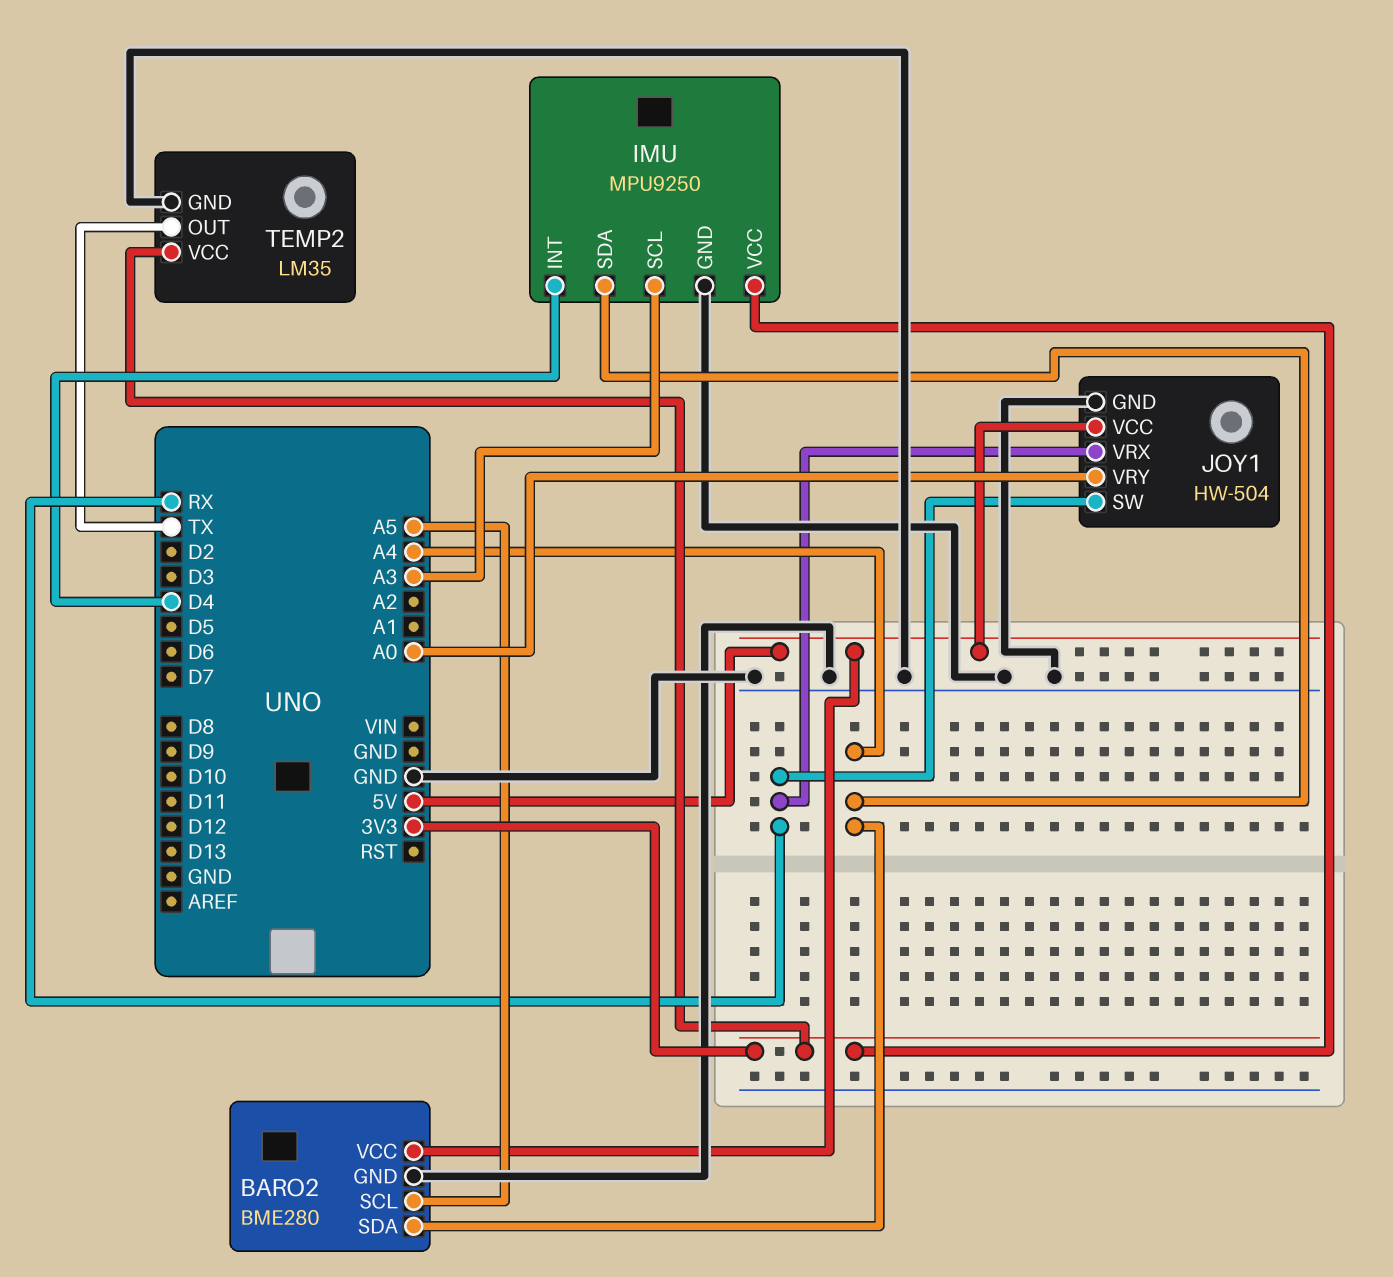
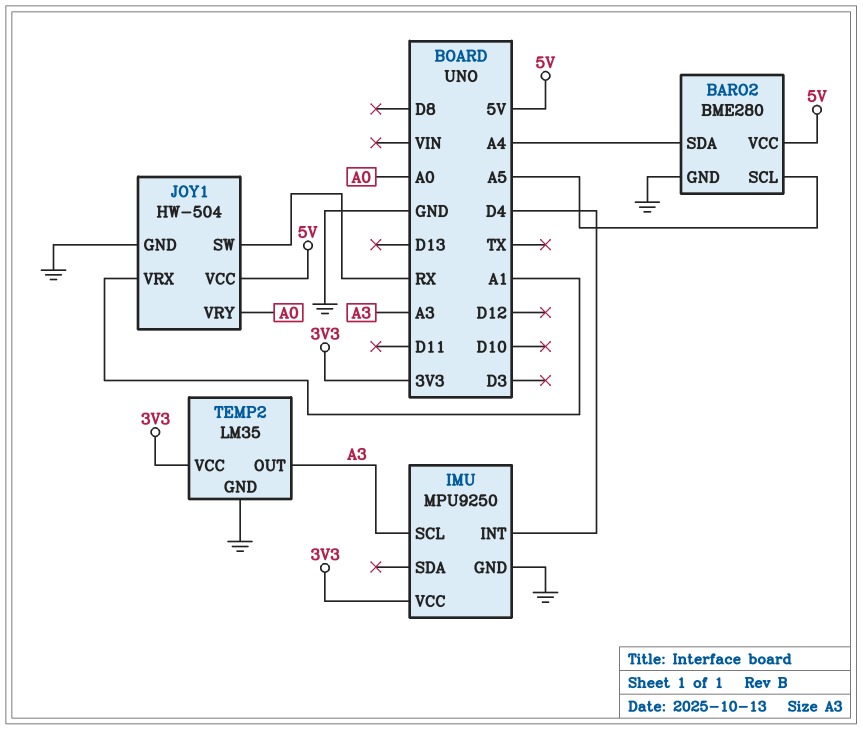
IMU pin SDA: A4 -> none
JOY1 pin VRX: RX -> A1
TEMP2 pin OUT: TX -> A3

